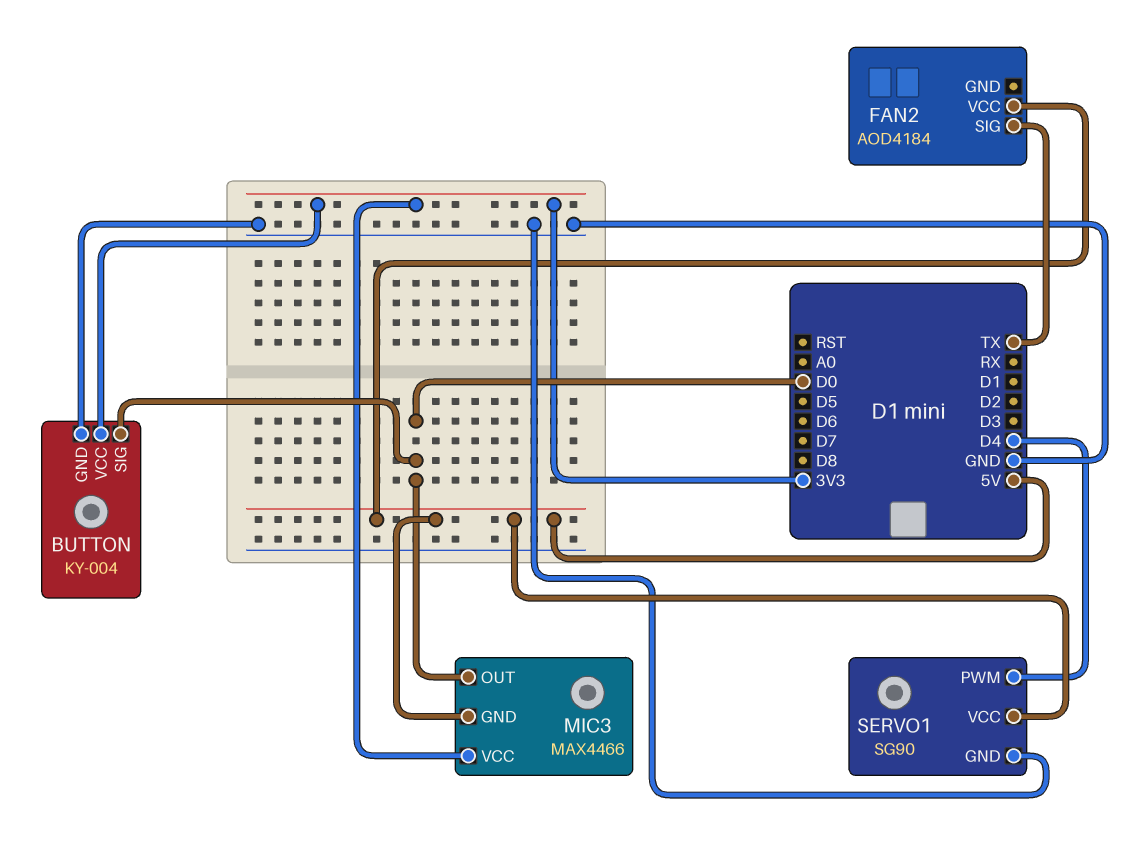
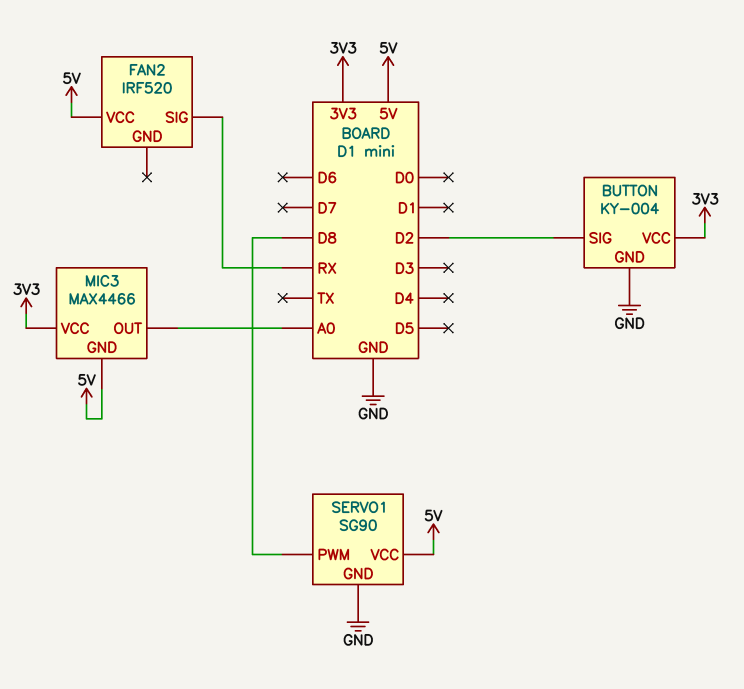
BUTTON pin SIG: D0 -> D2
FAN2: AOD4184 -> IRF520
FAN2 pin SIG: TX -> RX
MIC3 pin OUT: D0 -> A0
SERVO1 pin PWM: D4 -> D8

